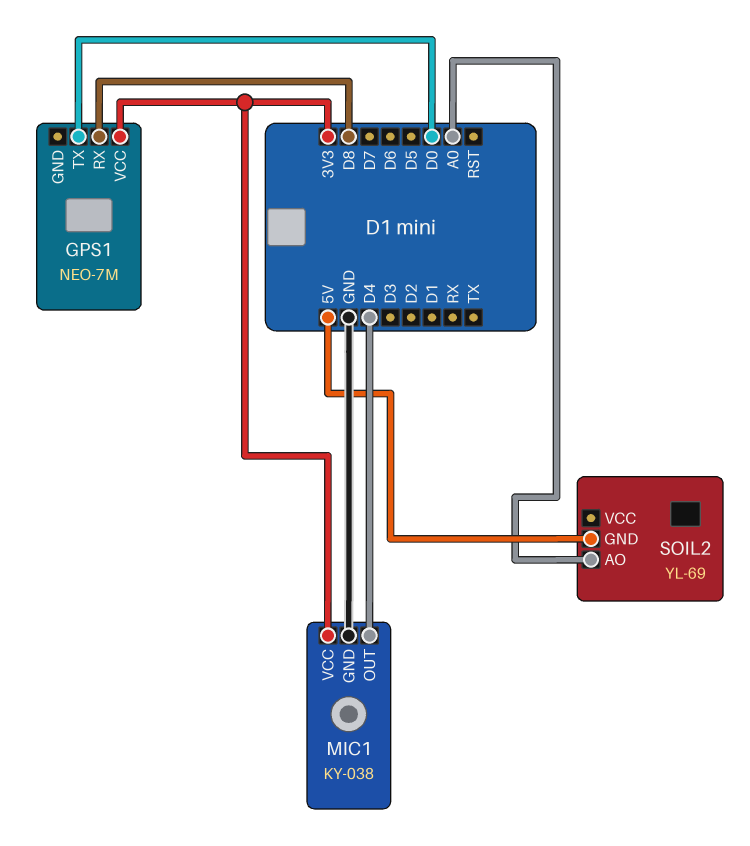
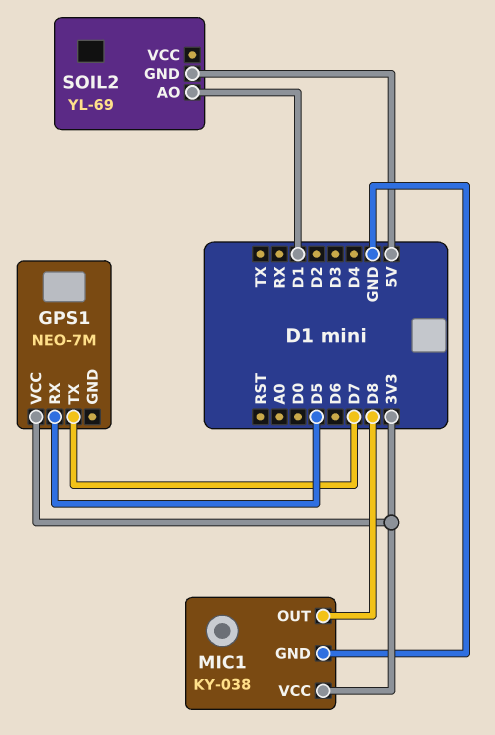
GPS1 pin RX: D8 -> D5
GPS1 pin TX: D0 -> D7
MIC1 pin OUT: D4 -> D8
SOIL2 pin AO: A0 -> D1

